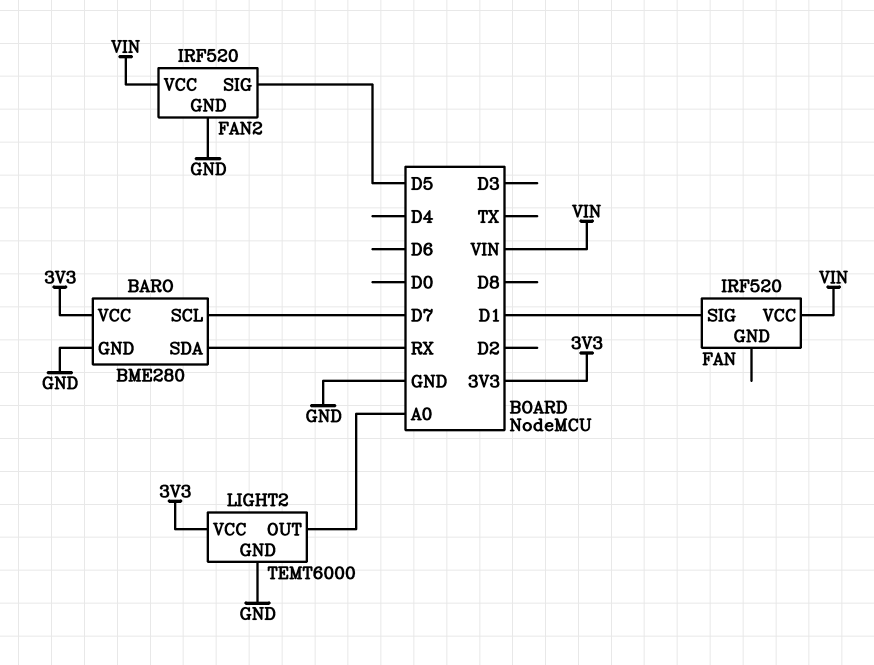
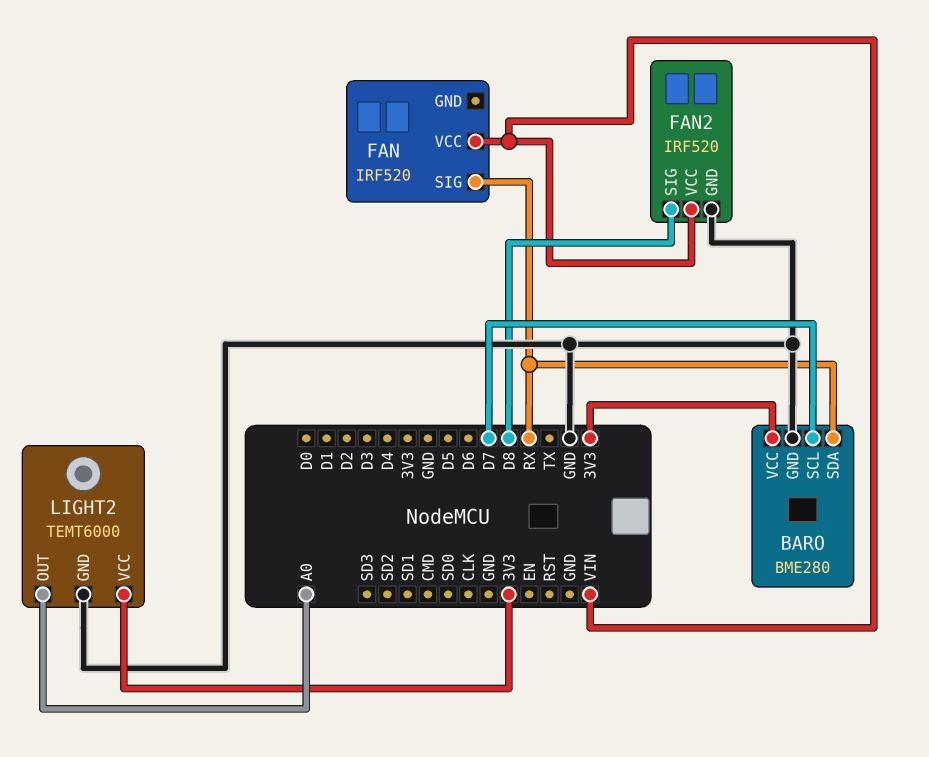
FAN pin SIG: D1 -> RX
FAN2 pin SIG: D5 -> D8

